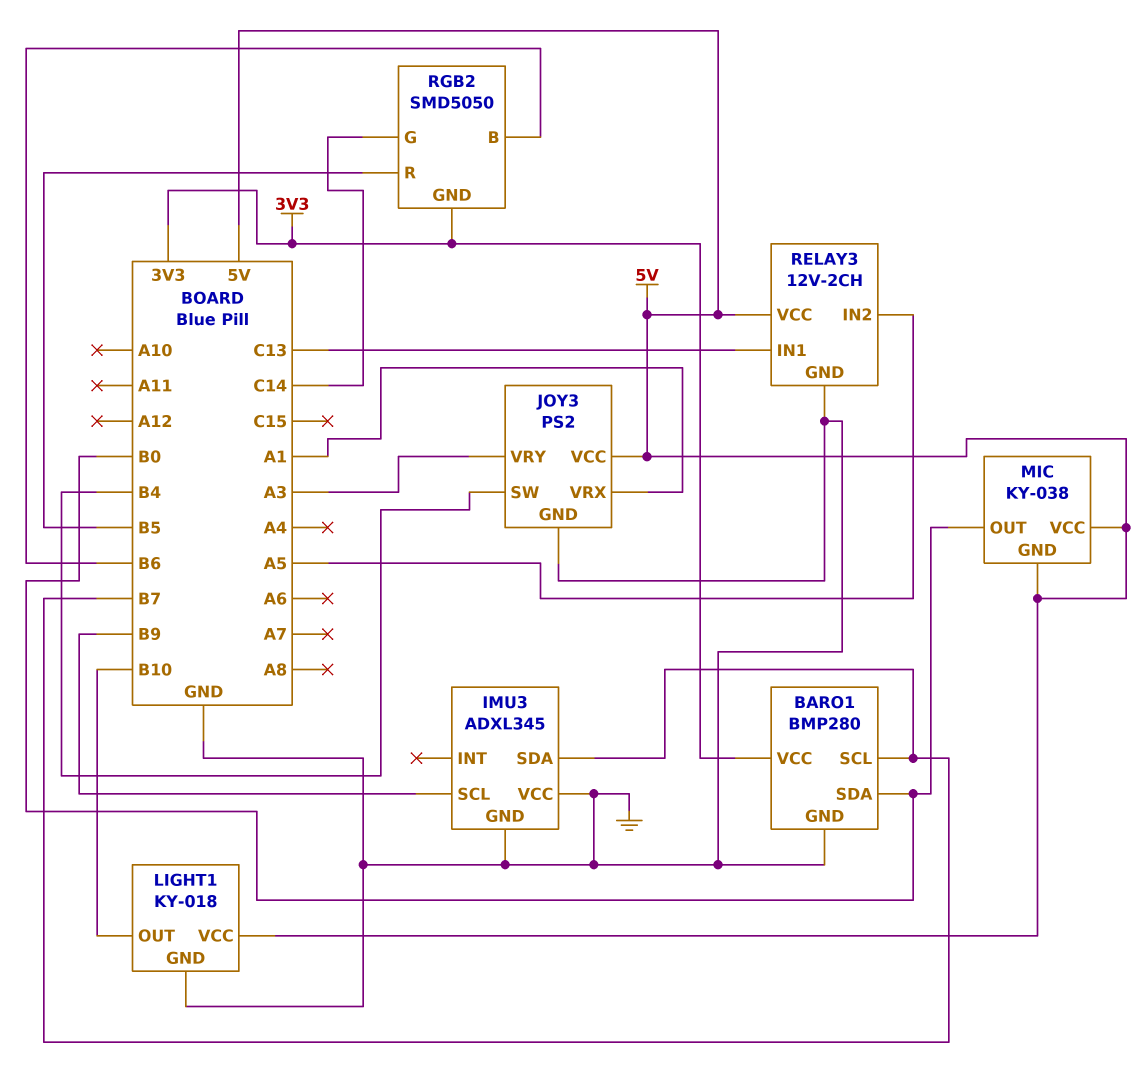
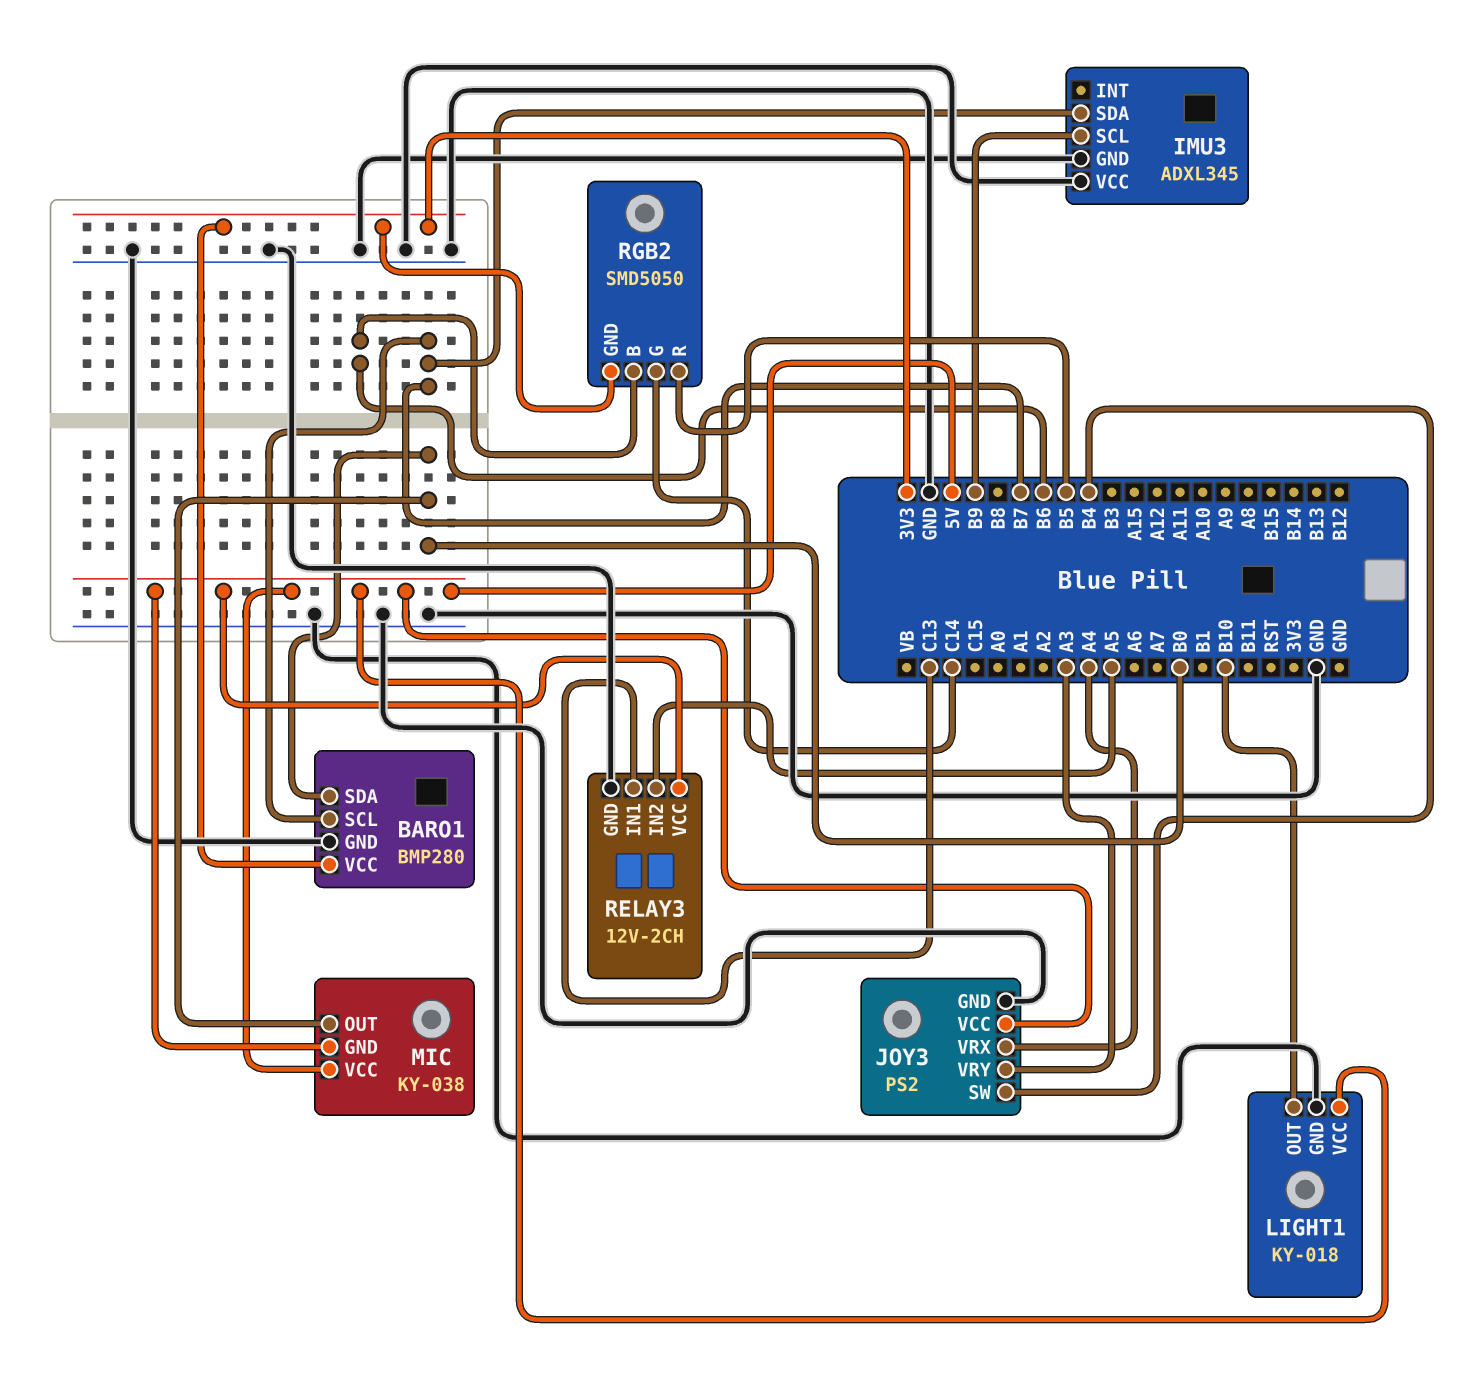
JOY3 pin VRX: A1 -> A4

